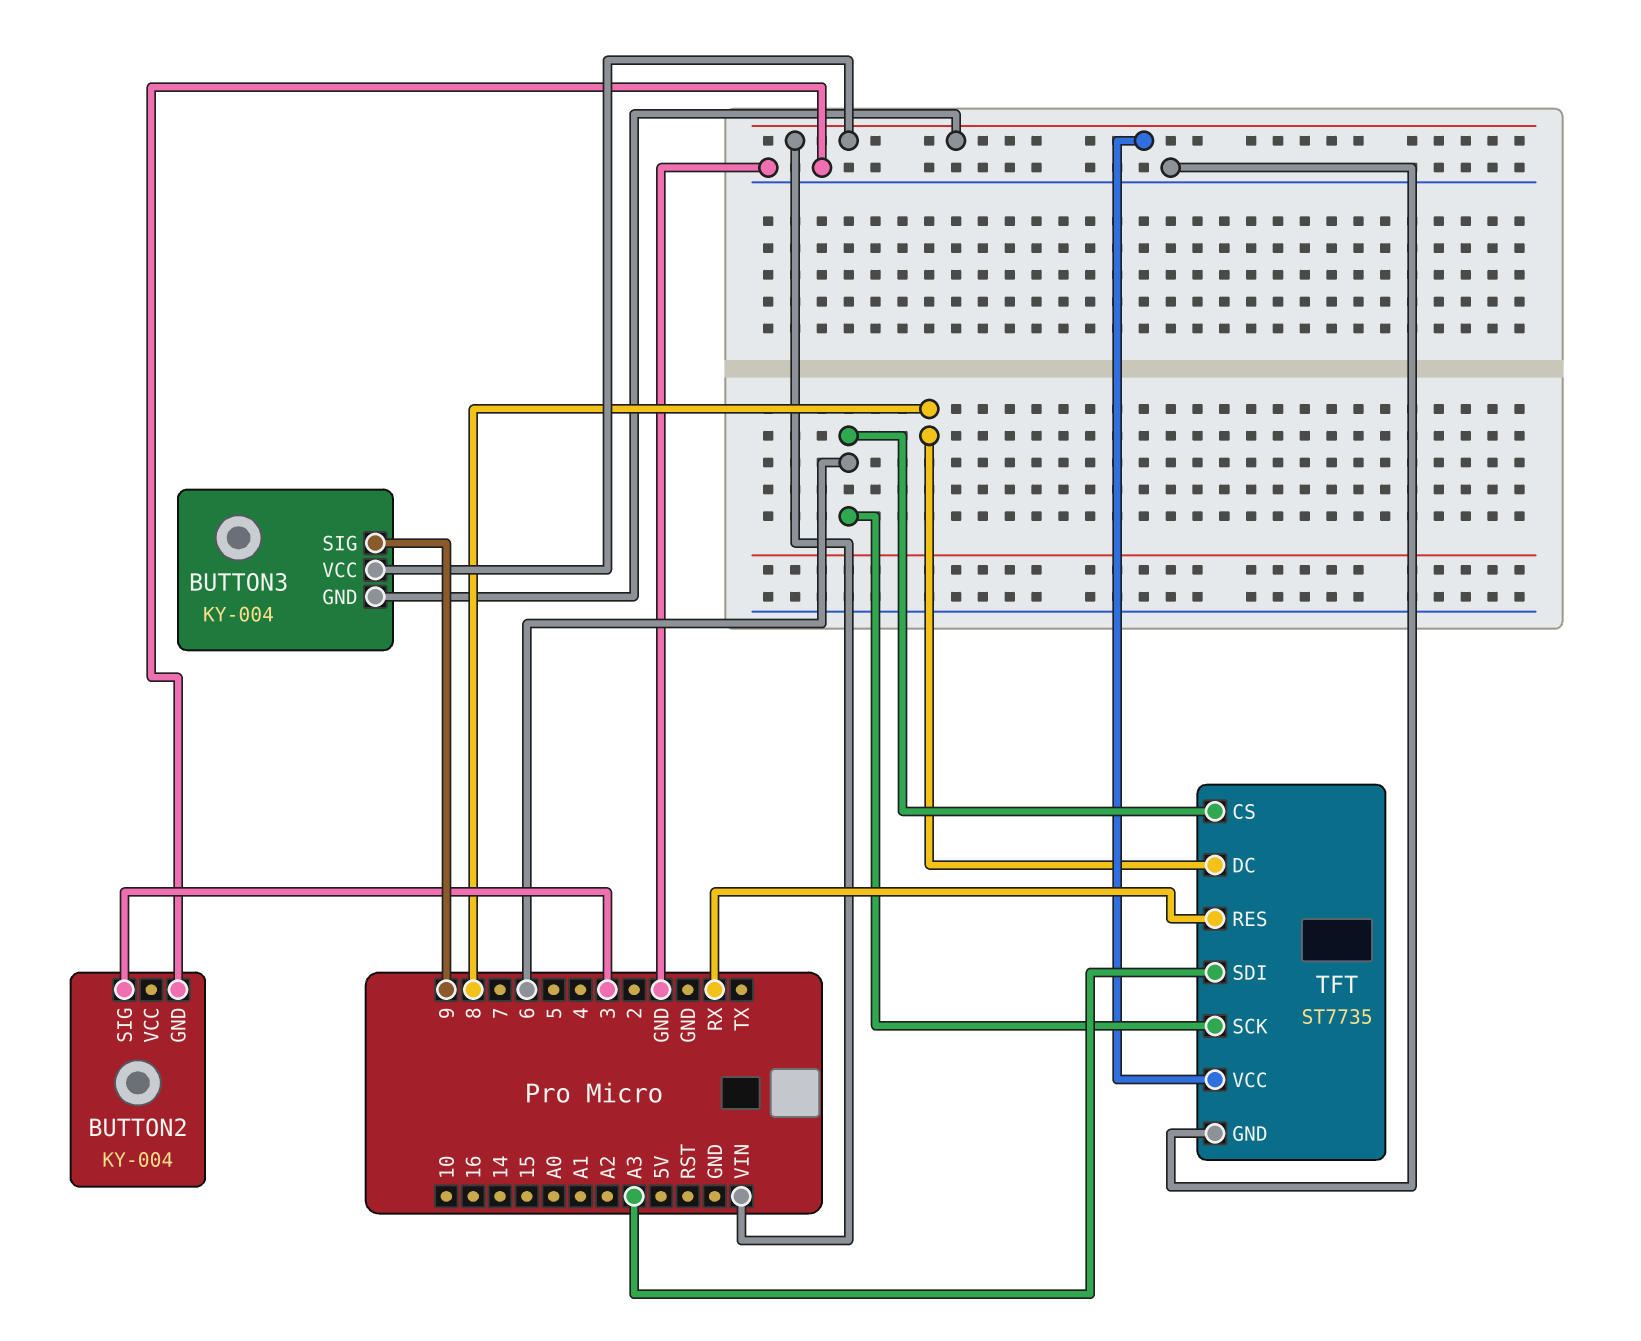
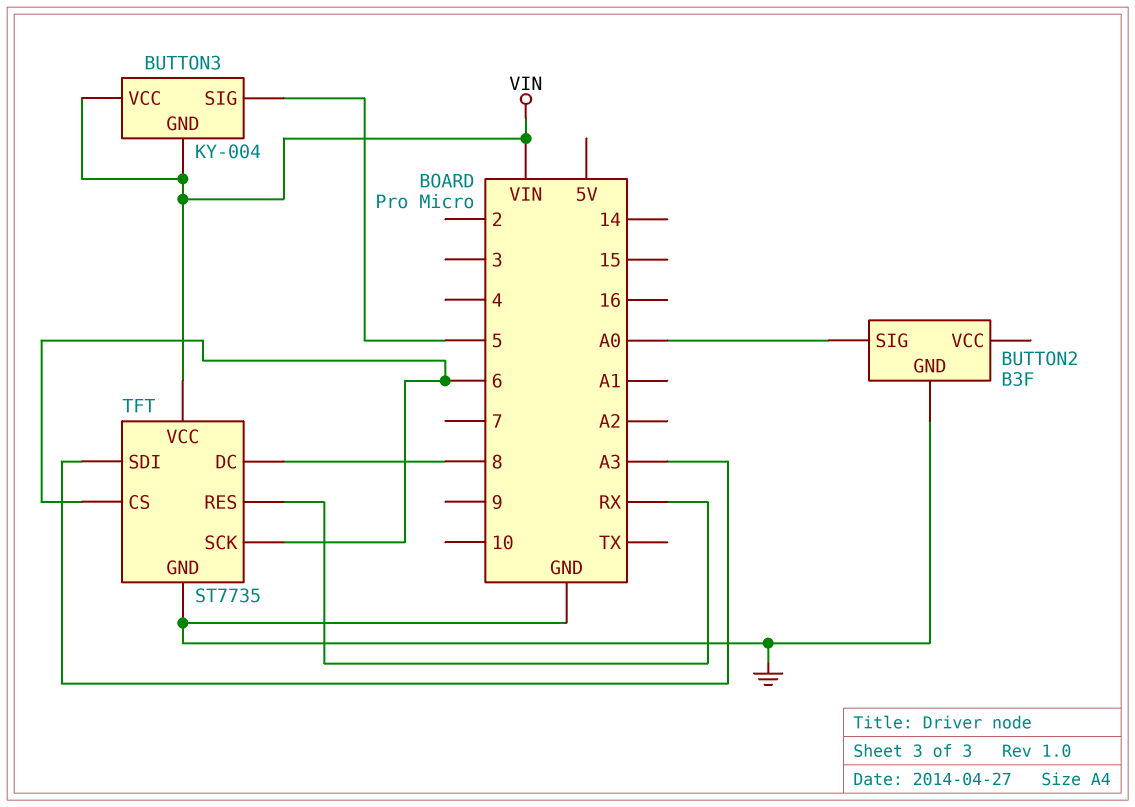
BUTTON2: KY-004 -> B3F
BUTTON2 pin SIG: 3 -> A0
BUTTON3 pin SIG: 9 -> 5

